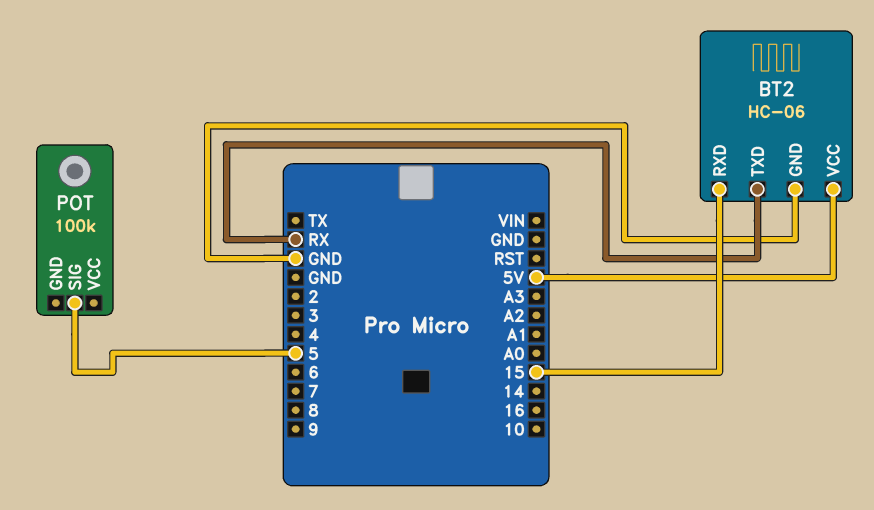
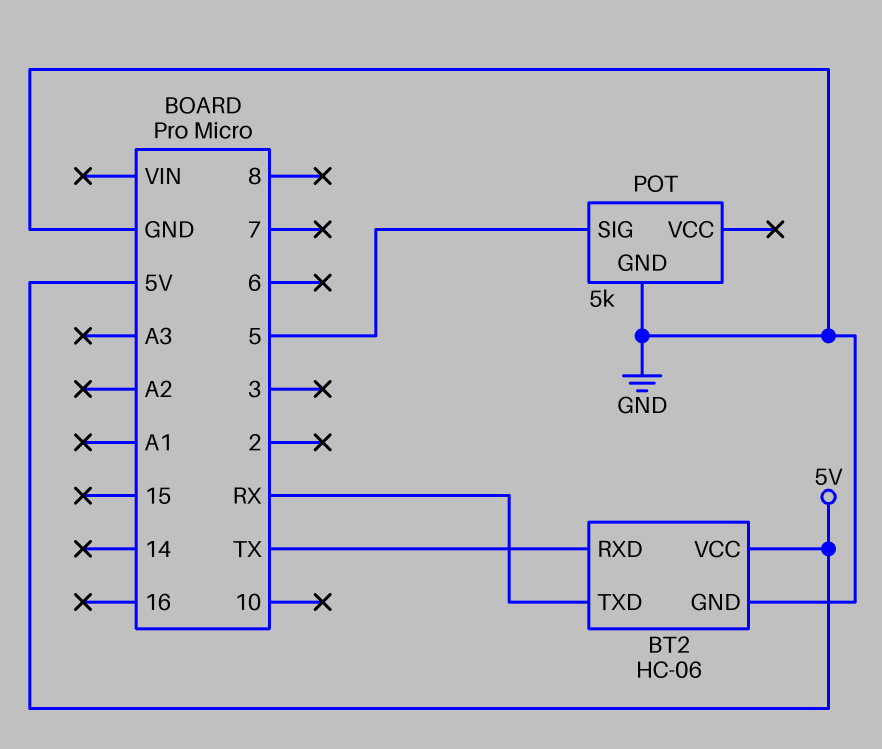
BT2 pin RXD: 15 -> TX
POT: 100k -> 5k
POT pin GND: none -> GND

